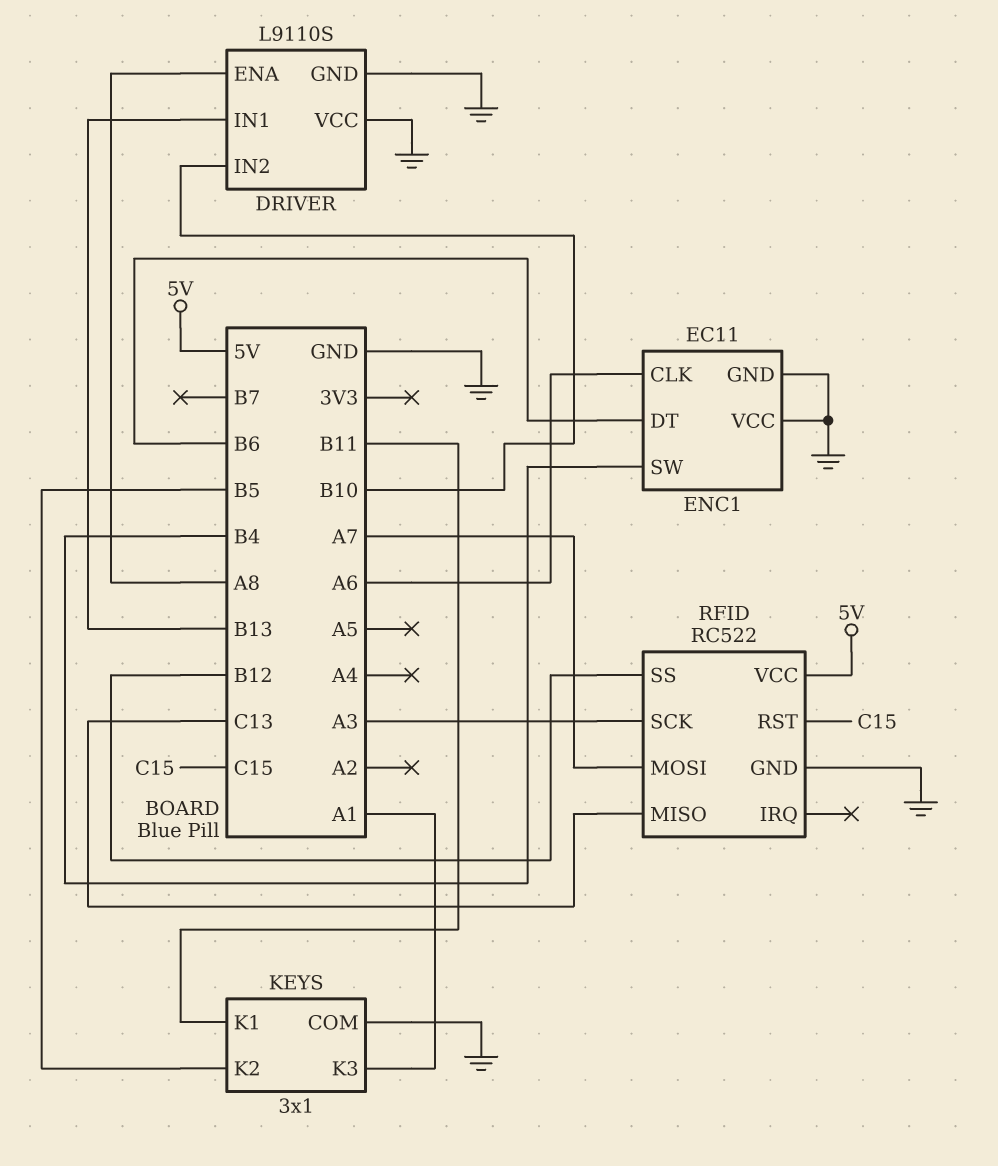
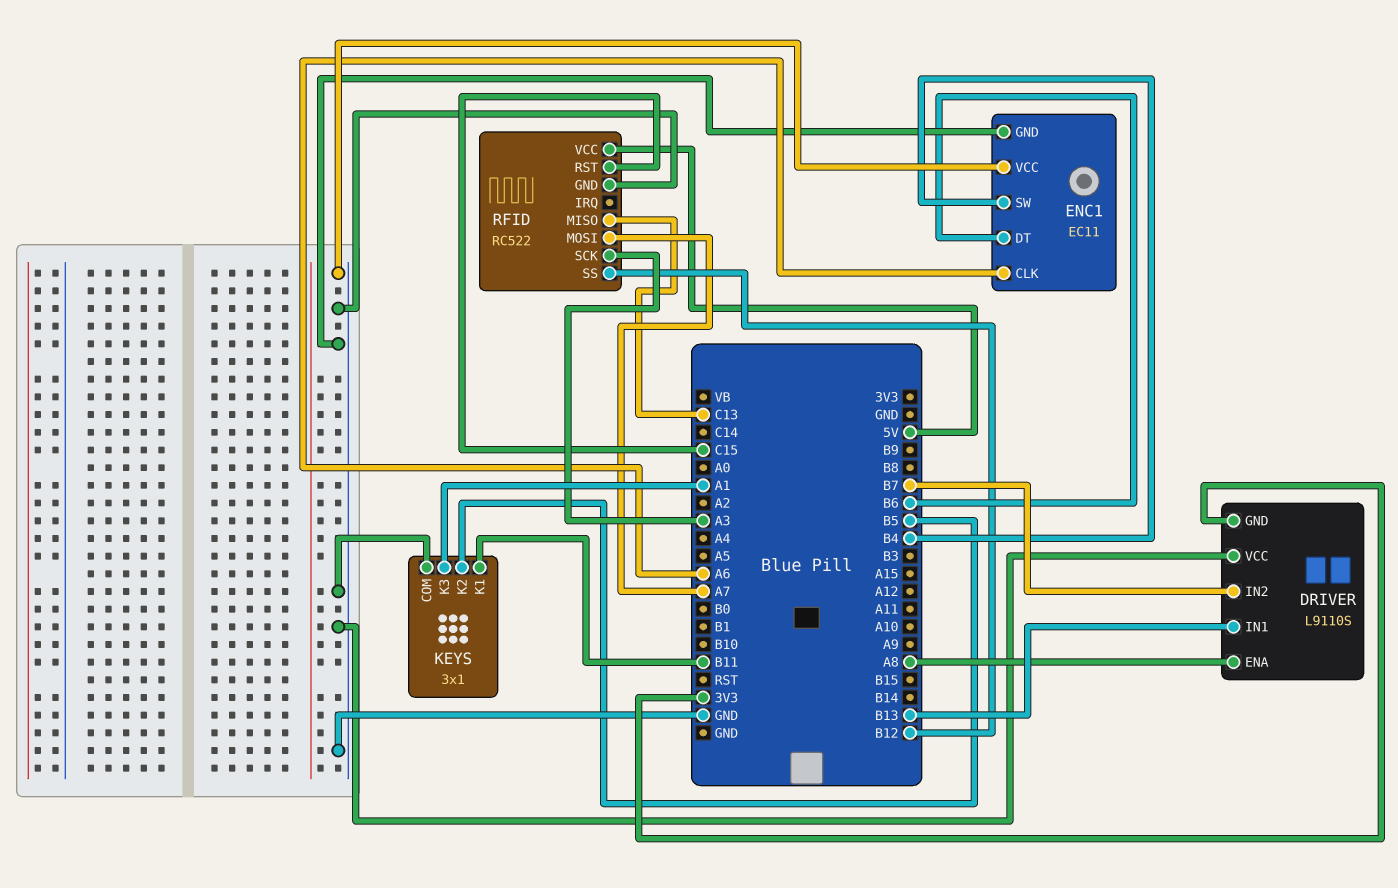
DRIVER pin GND: GND -> 3V3
DRIVER pin IN2: B10 -> B7

